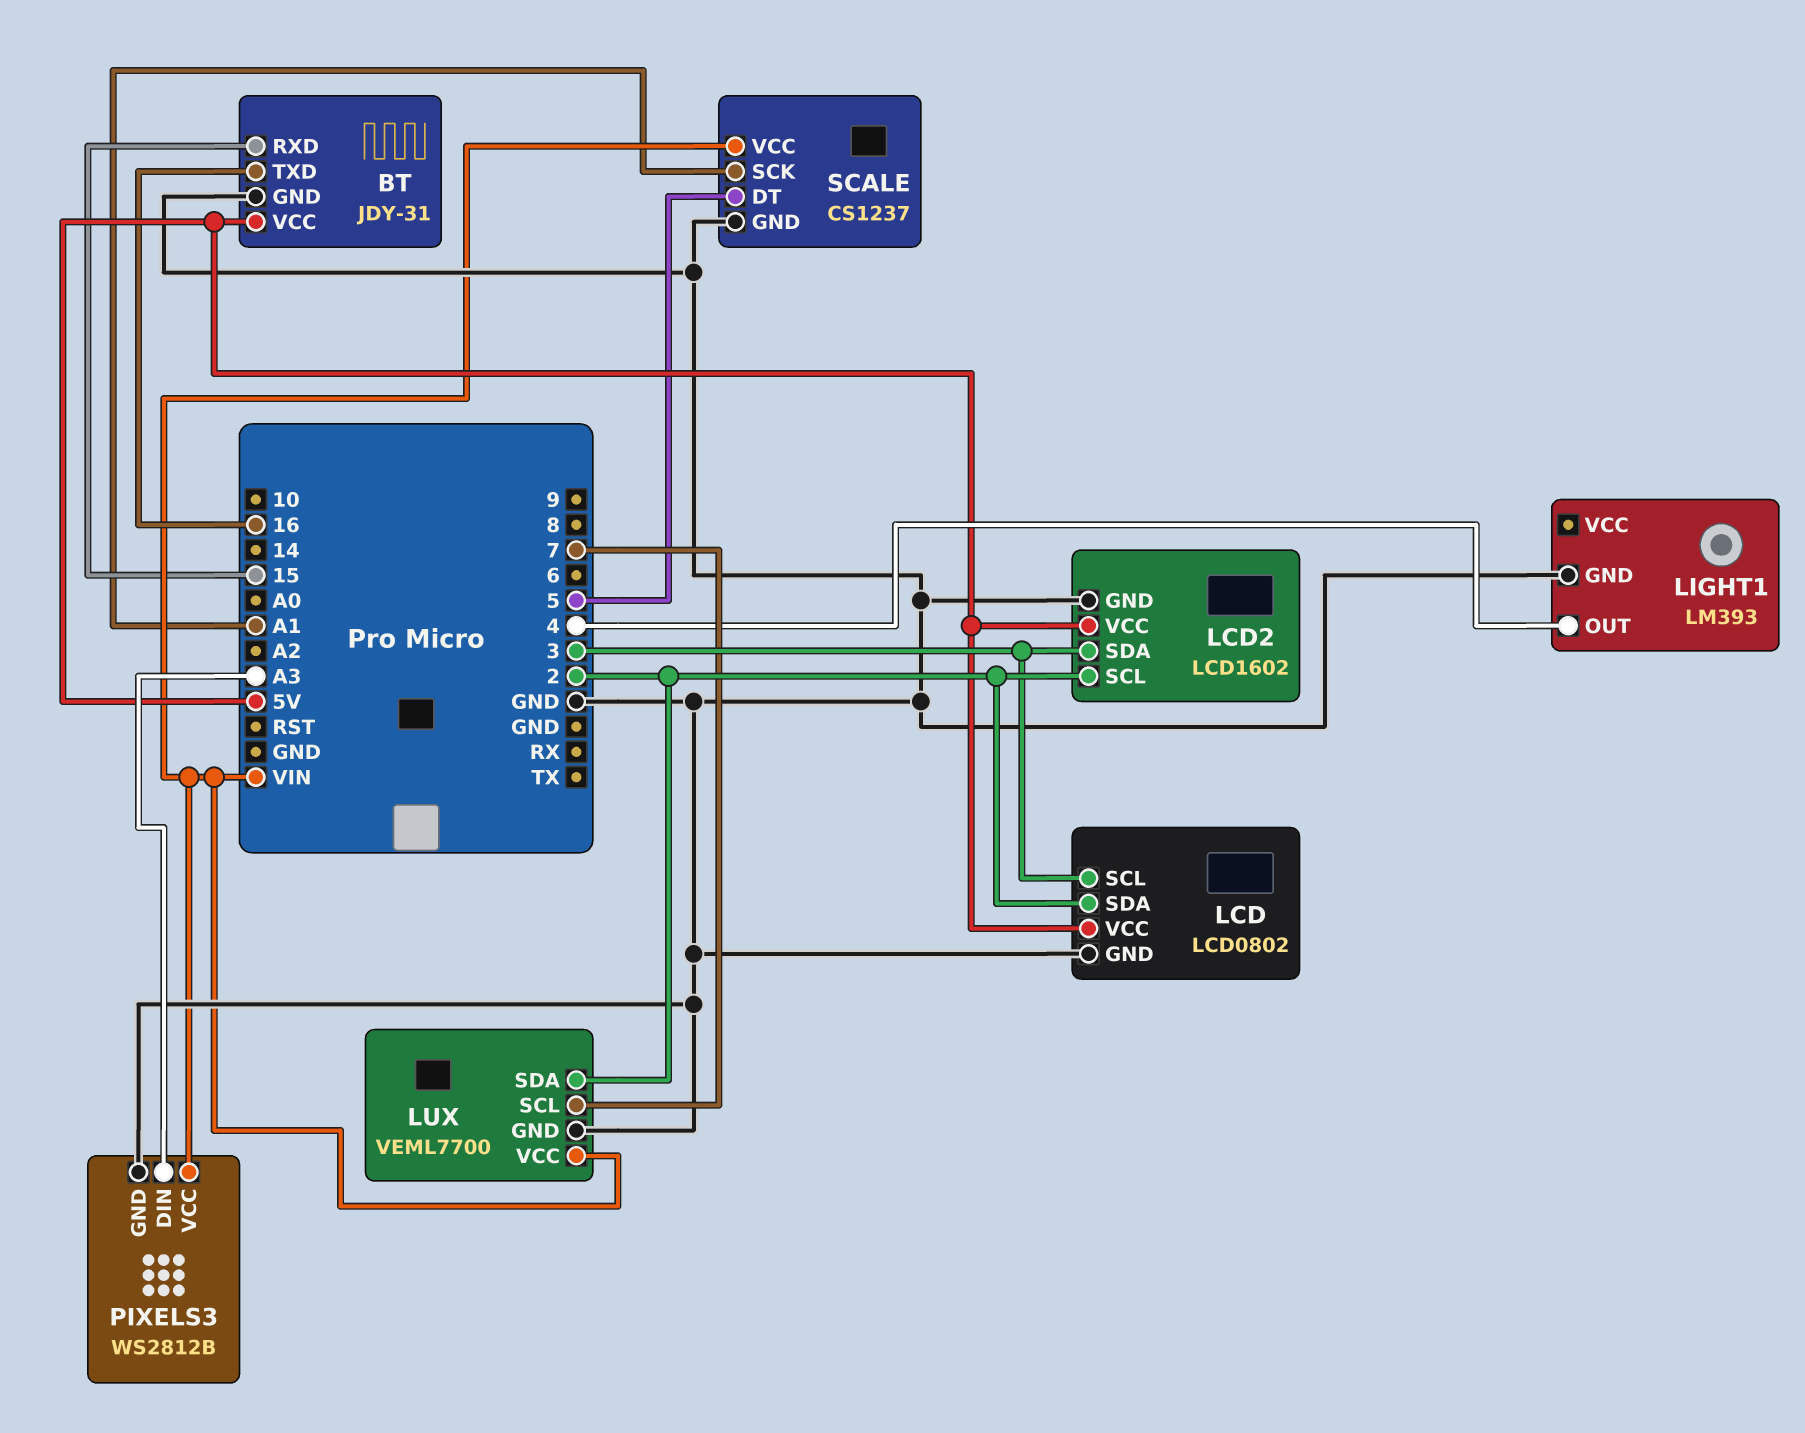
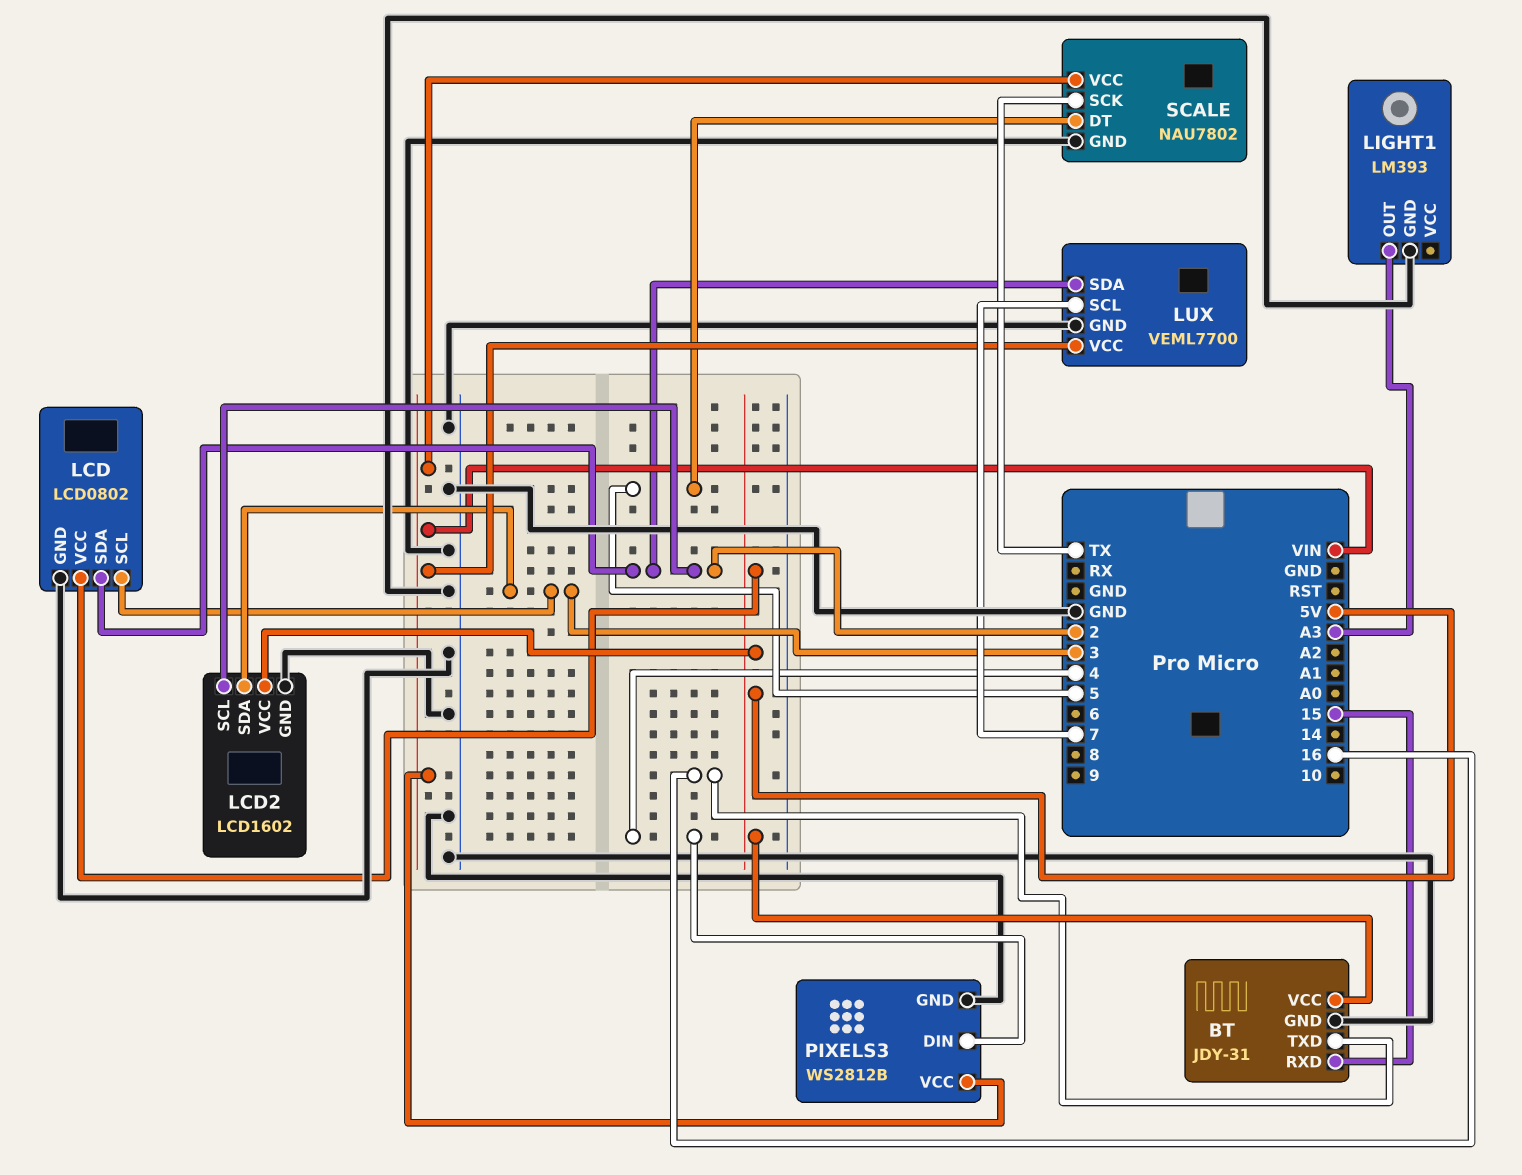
LIGHT1 pin OUT: 4 -> A3
PIXELS3 pin DIN: A3 -> 4
SCALE: CS1237 -> NAU7802
SCALE pin SCK: A1 -> TX

